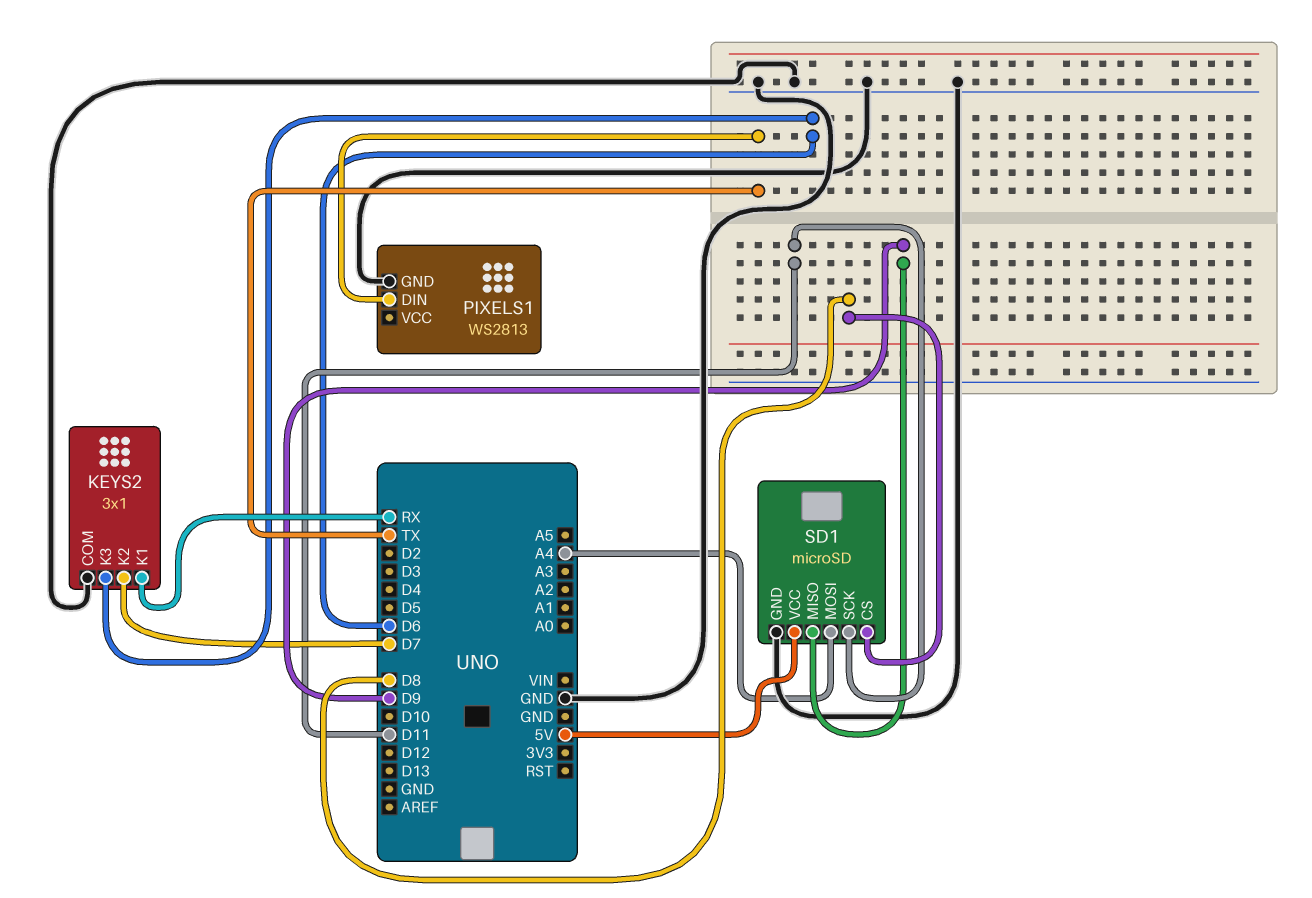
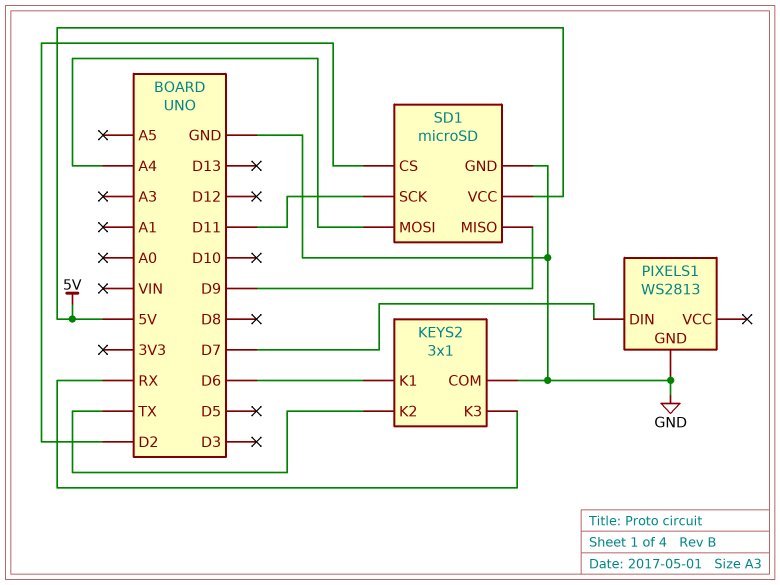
KEYS2 pin K1: RX -> D6
KEYS2 pin K2: D7 -> TX
KEYS2 pin K3: D6 -> RX
PIXELS1 pin DIN: TX -> D7
SD1 pin CS: D8 -> D2

